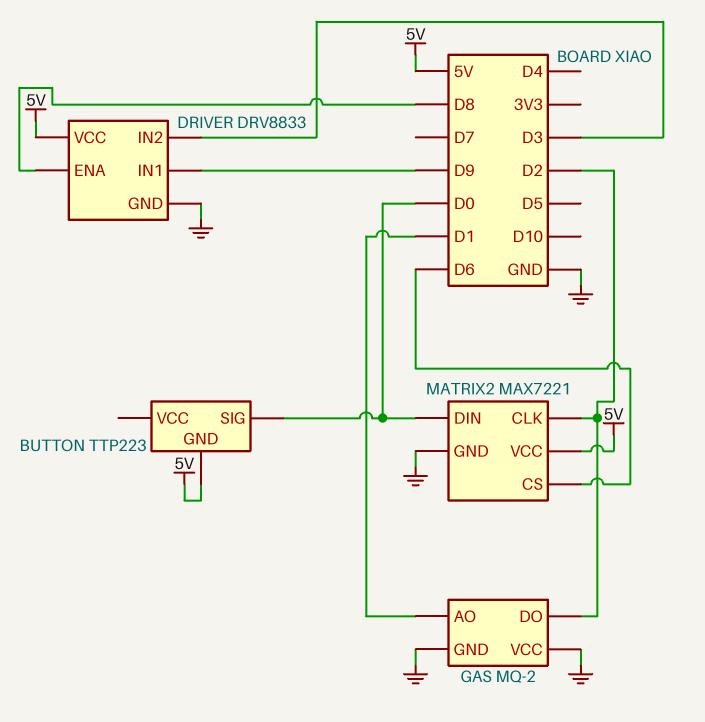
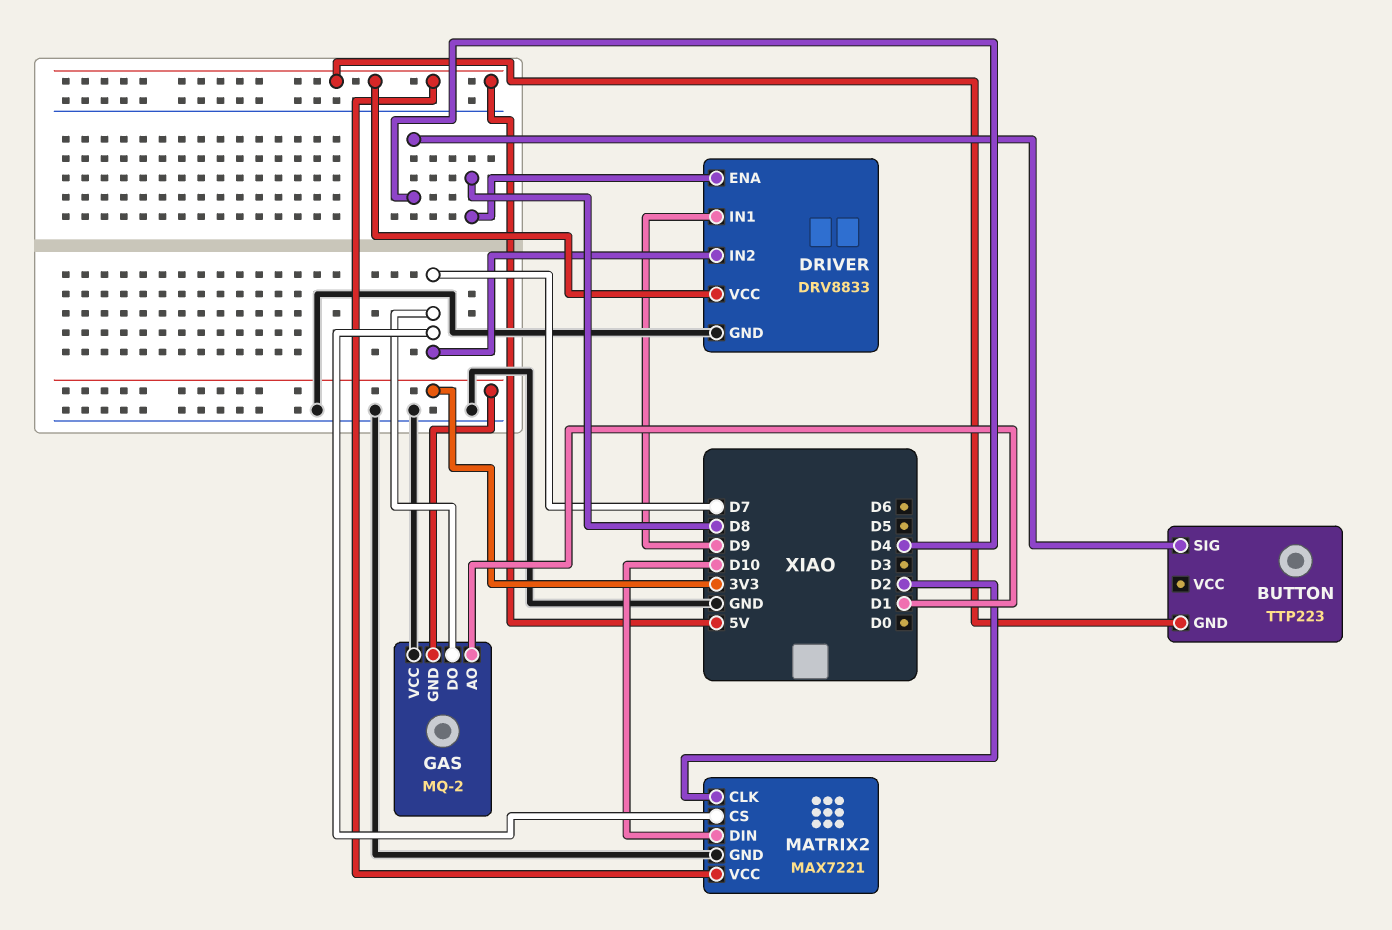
BUTTON pin SIG: D0 -> D4
DRIVER pin IN2: D3 -> D7
GAS pin DO: D2 -> D7
GAS pin GND: GND -> 3V3
MATRIX2 pin CS: D6 -> D7
MATRIX2 pin DIN: D0 -> D10

